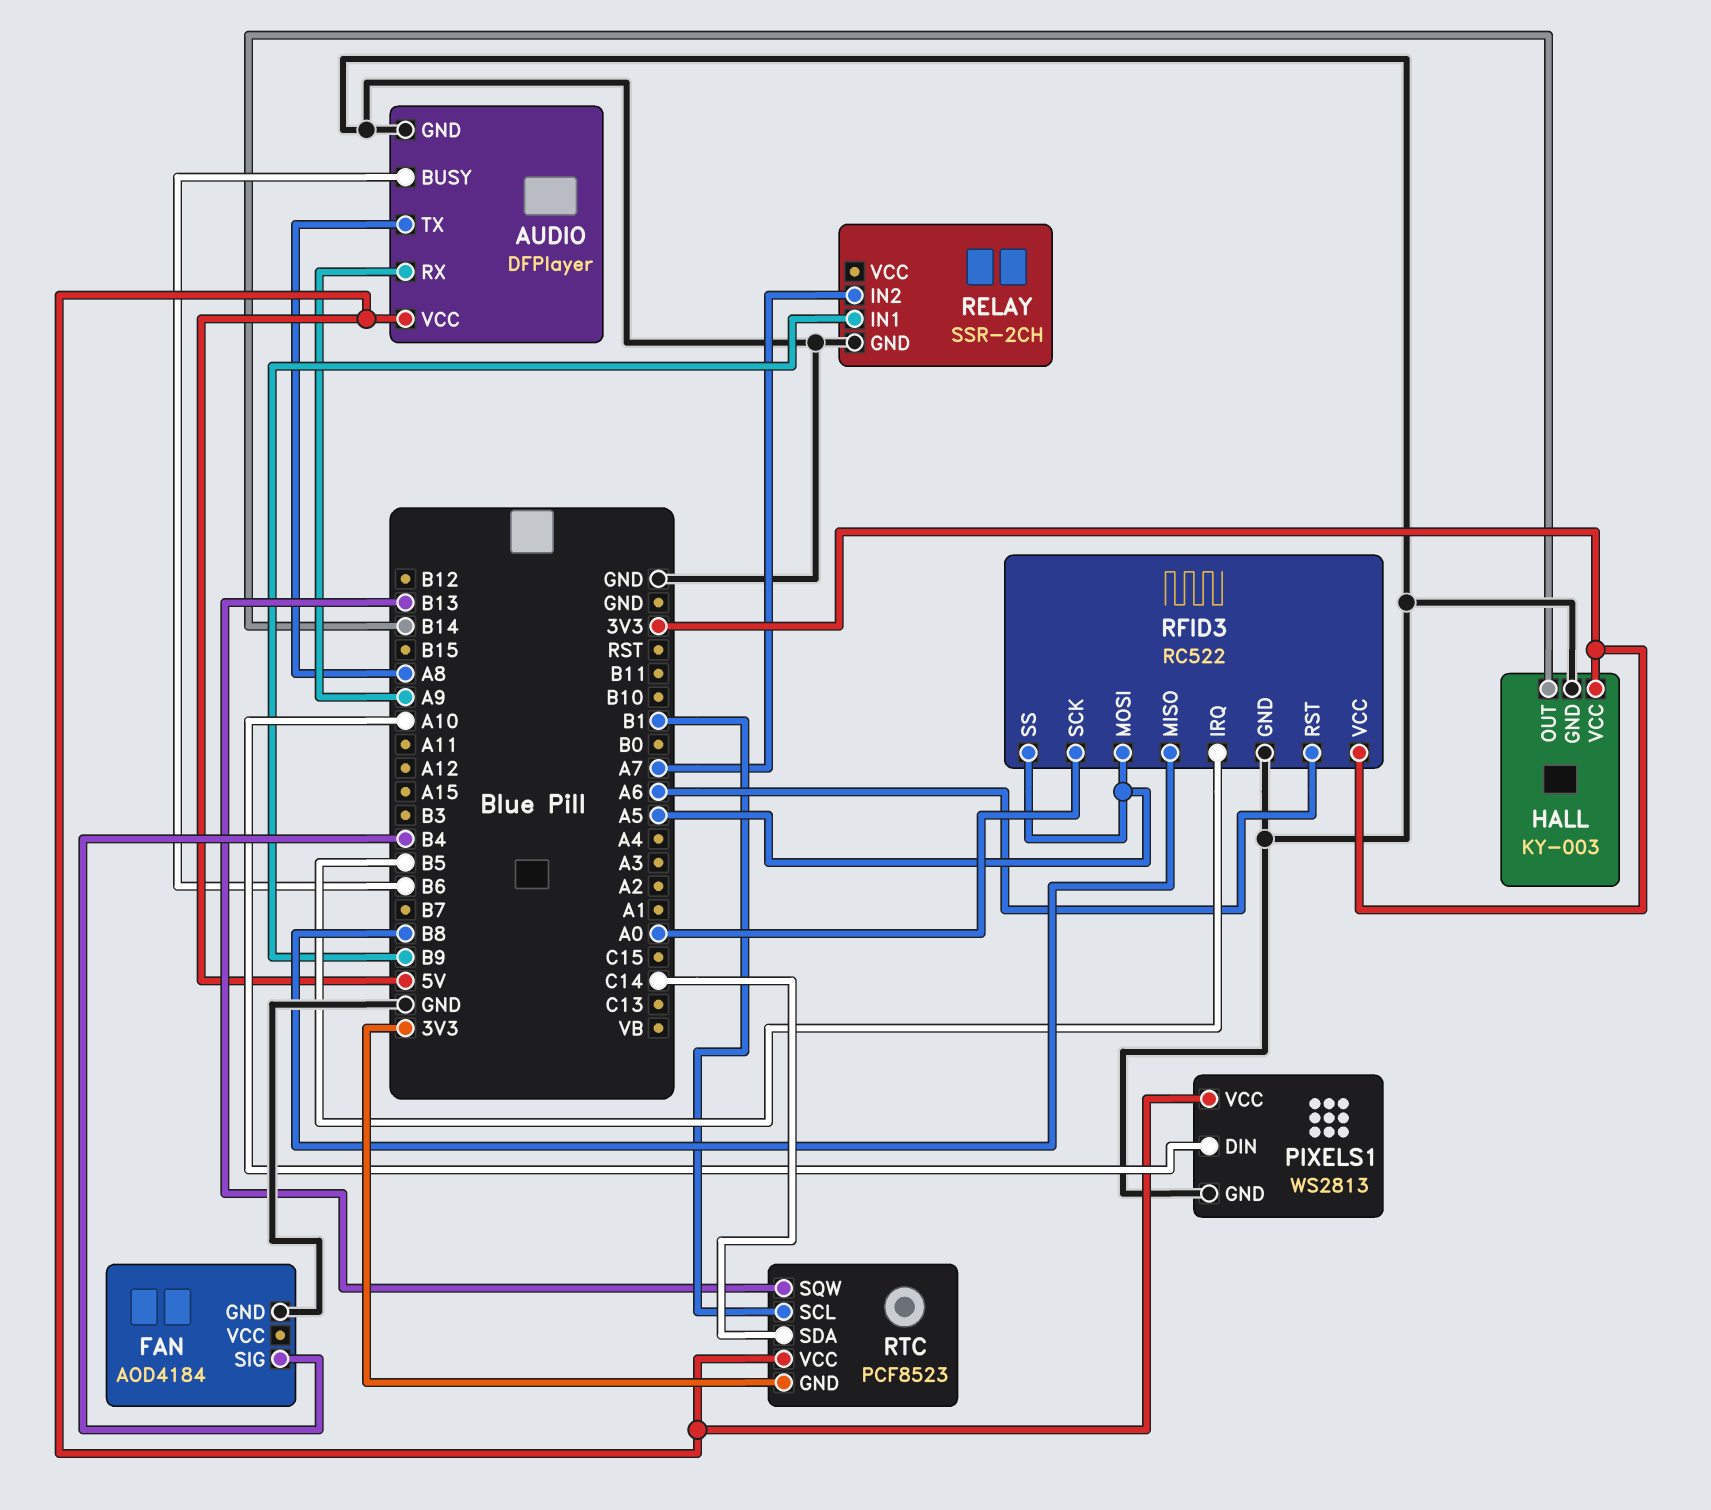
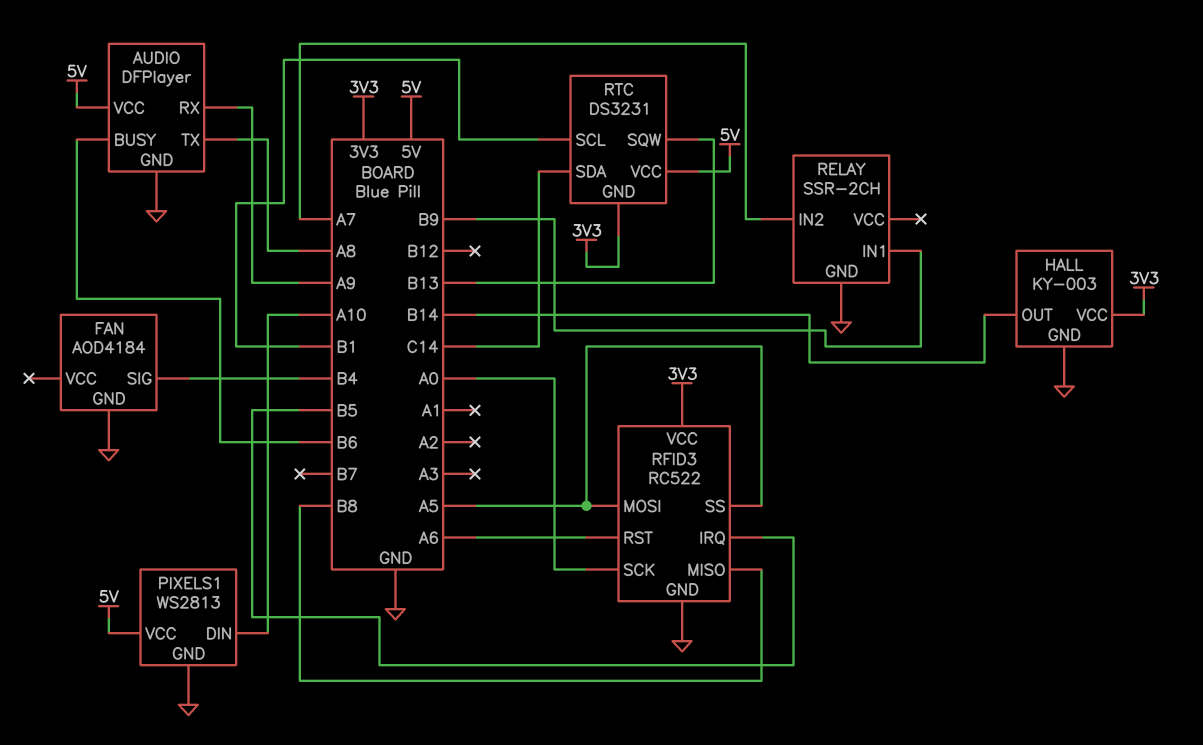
RTC: PCF8523 -> DS3231

